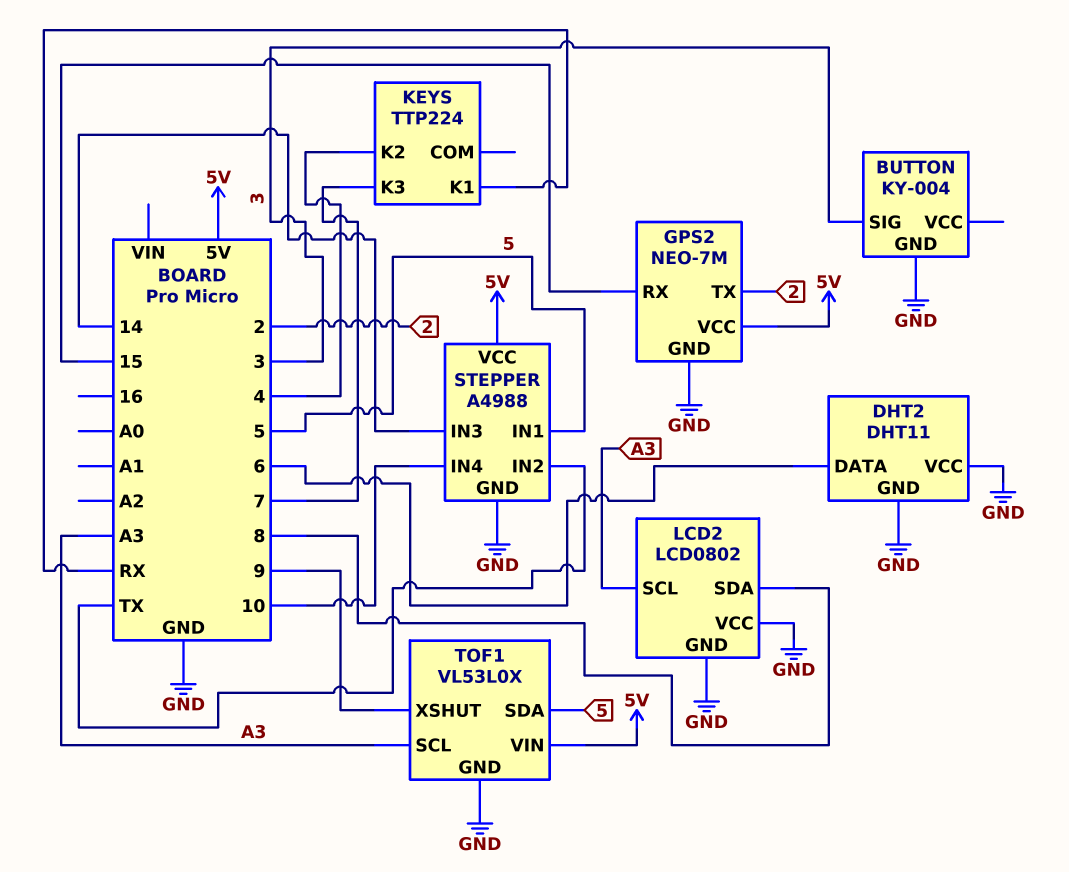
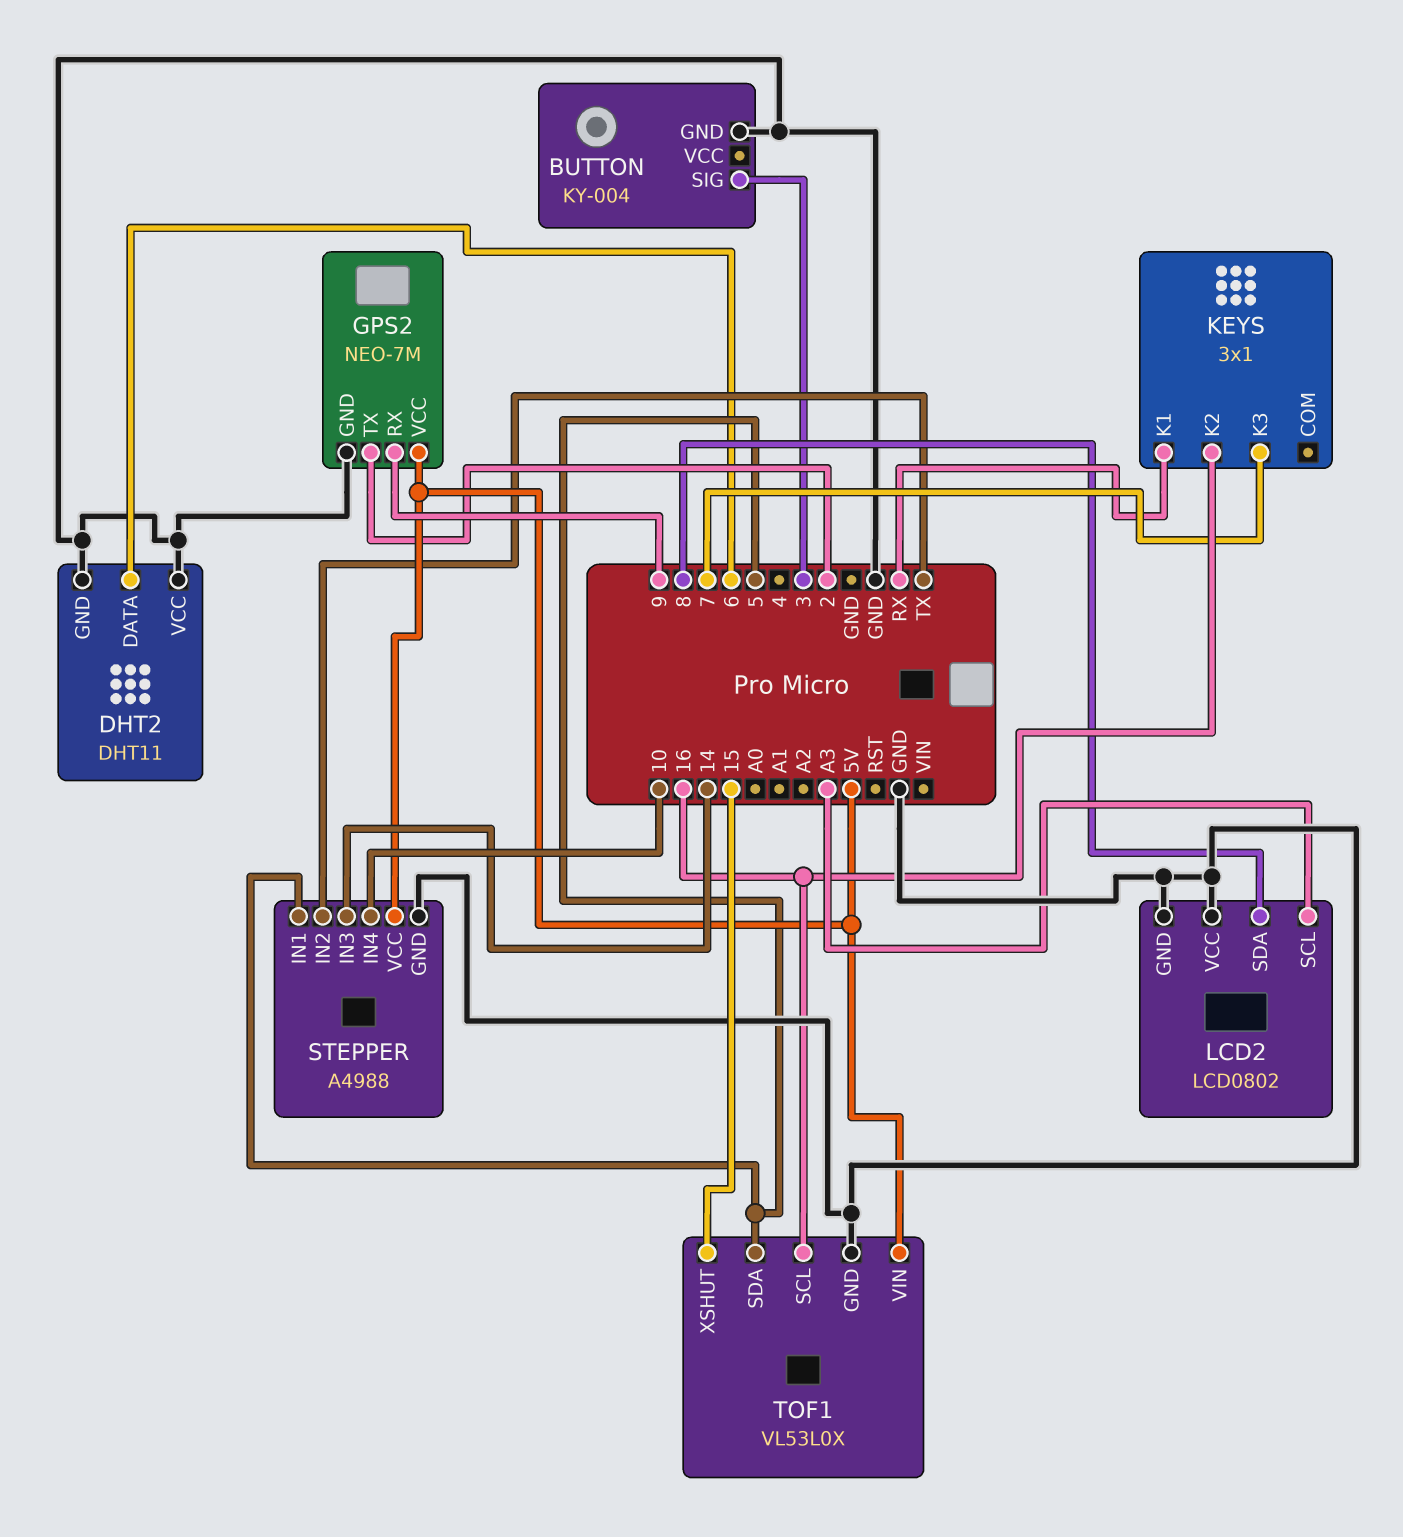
GPS2 pin RX: 15 -> 9
KEYS: TTP224 -> 3x1
KEYS pin K2: 4 -> 16
TOF1 pin SCL: A3 -> 16
TOF1 pin XSHUT: 9 -> 15

